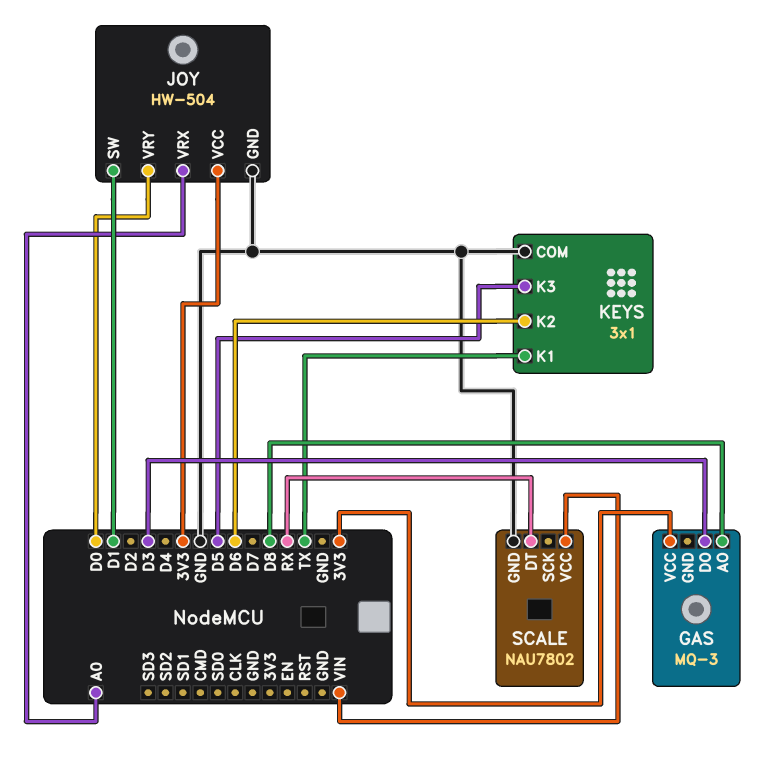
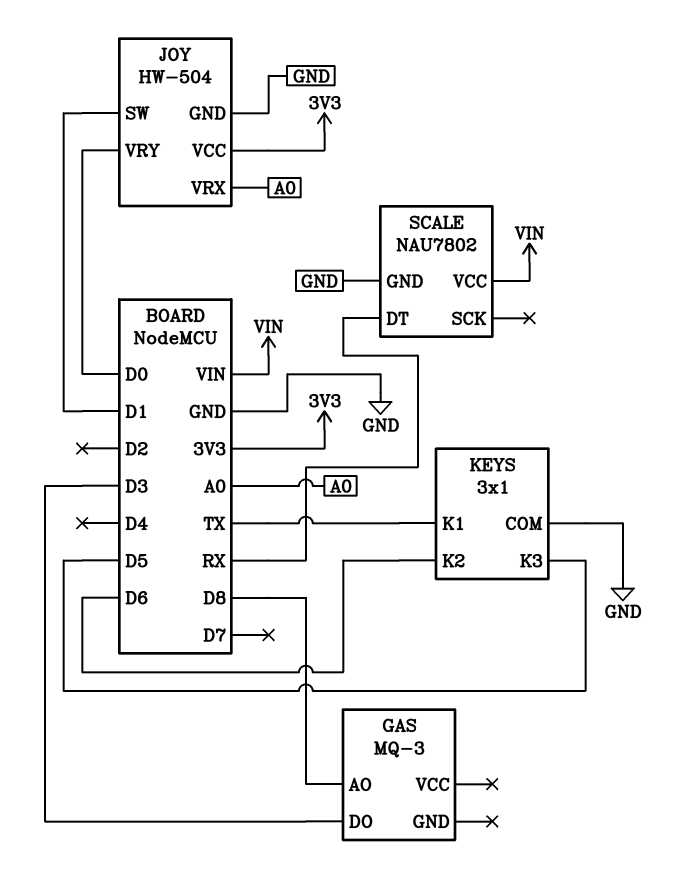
GAS pin VCC: 3V3 -> none

